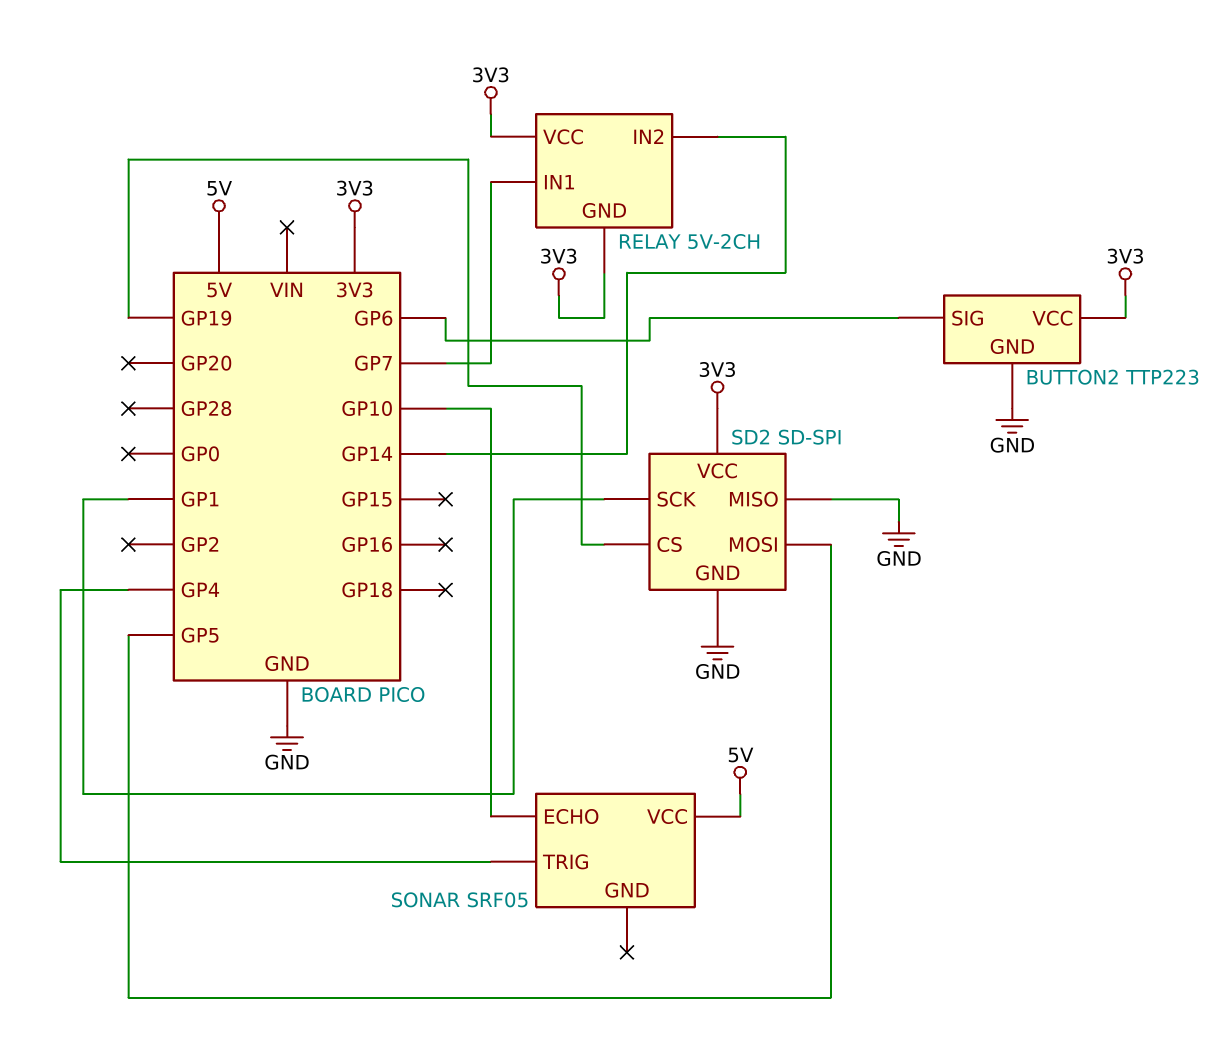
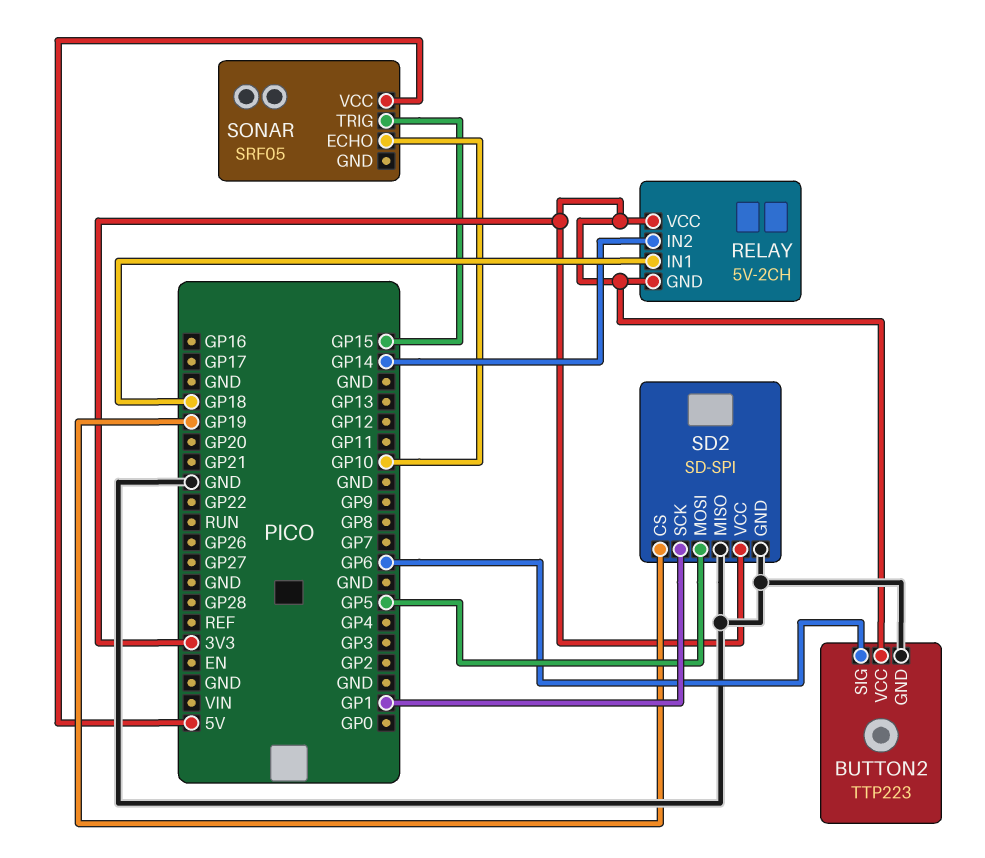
RELAY pin IN1: GP7 -> GP18
SONAR pin TRIG: GP4 -> GP15

